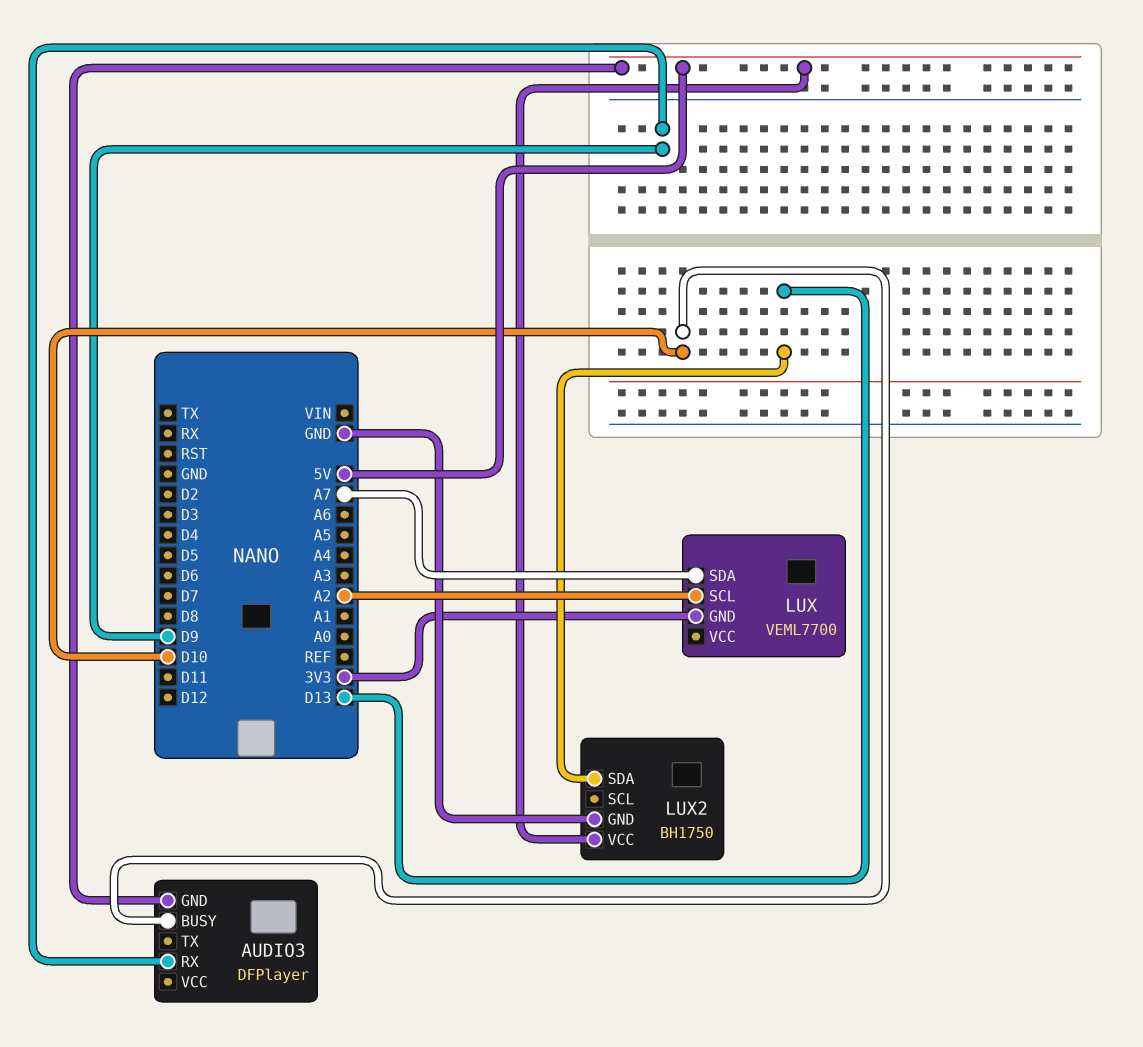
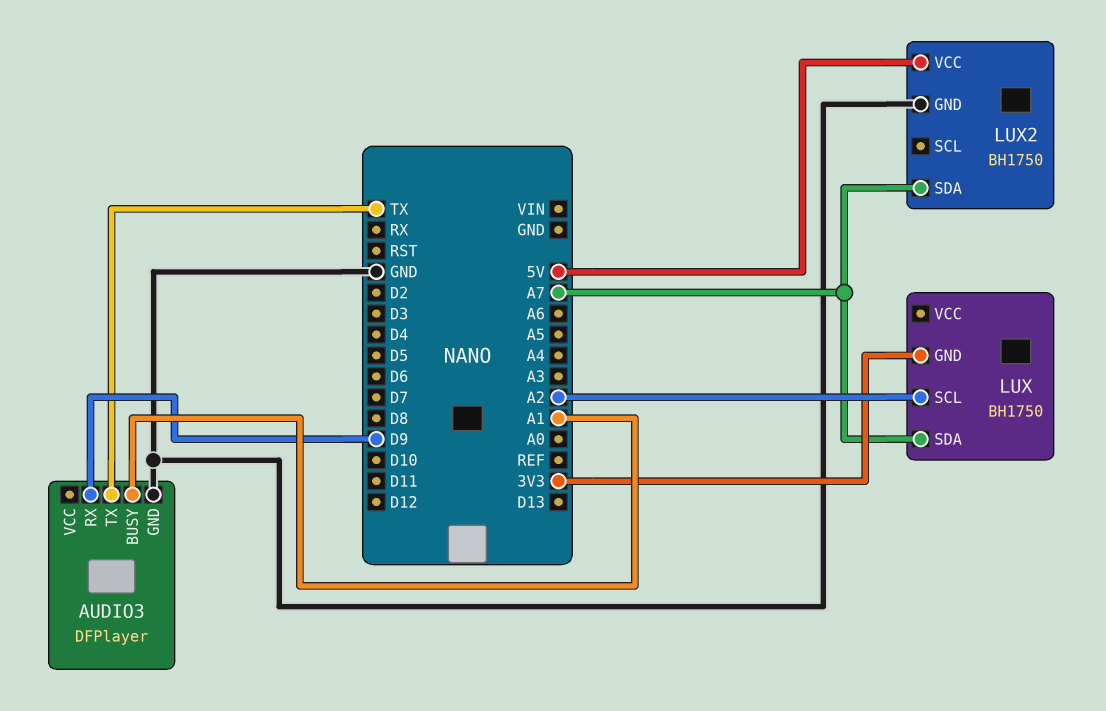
AUDIO3 pin BUSY: D10 -> A1
AUDIO3 pin GND: 5V -> GND
AUDIO3 pin TX: none -> TX
LUX: VEML7700 -> BH1750
LUX2 pin SDA: D13 -> A7

